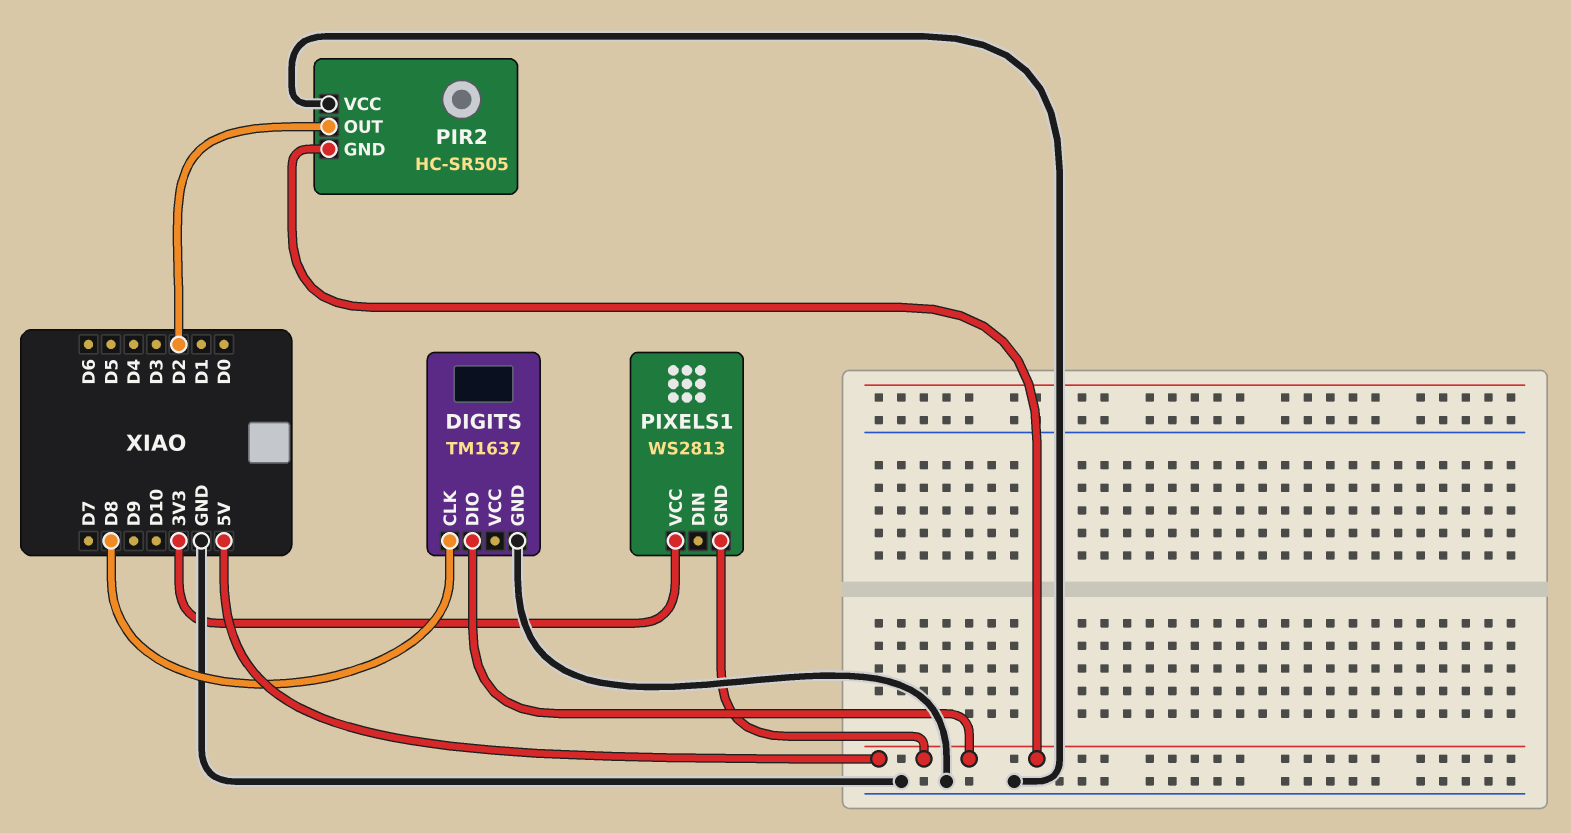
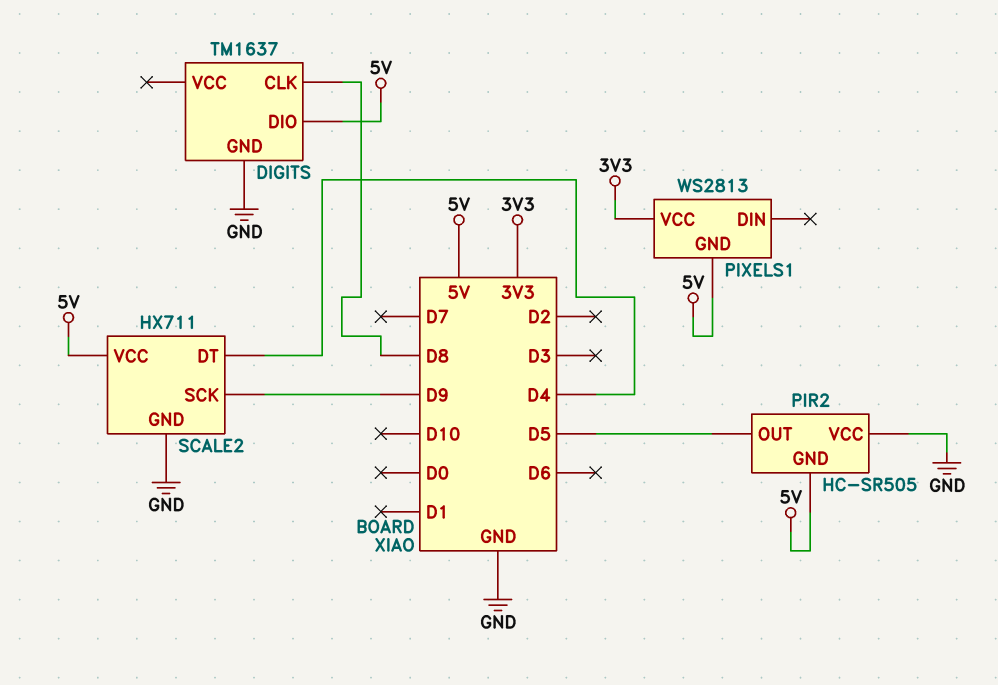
PIR2 pin OUT: D2 -> D5
SCALE2: none -> HX711
SCALE2 pin DT: none -> D4
SCALE2 pin GND: none -> GND
SCALE2 pin SCK: none -> D9
SCALE2 pin VCC: none -> 5V

